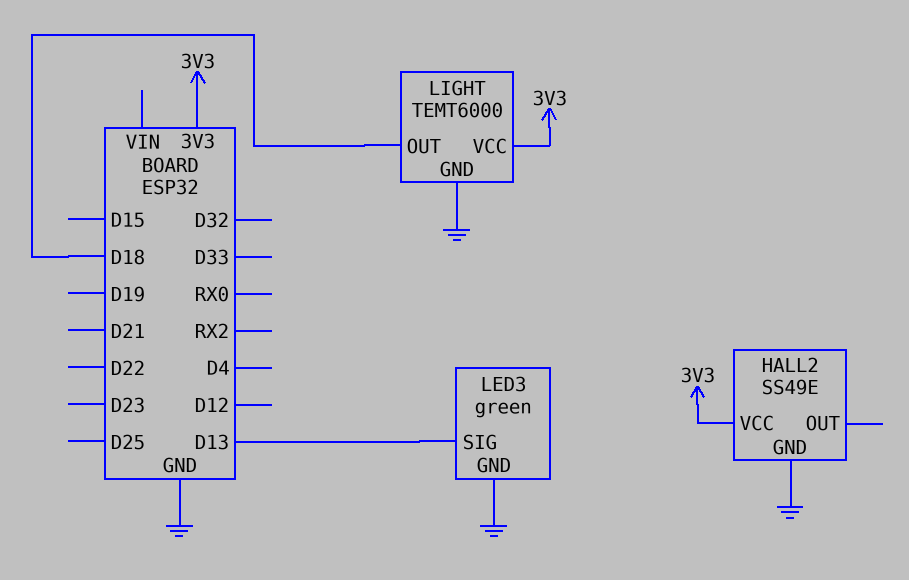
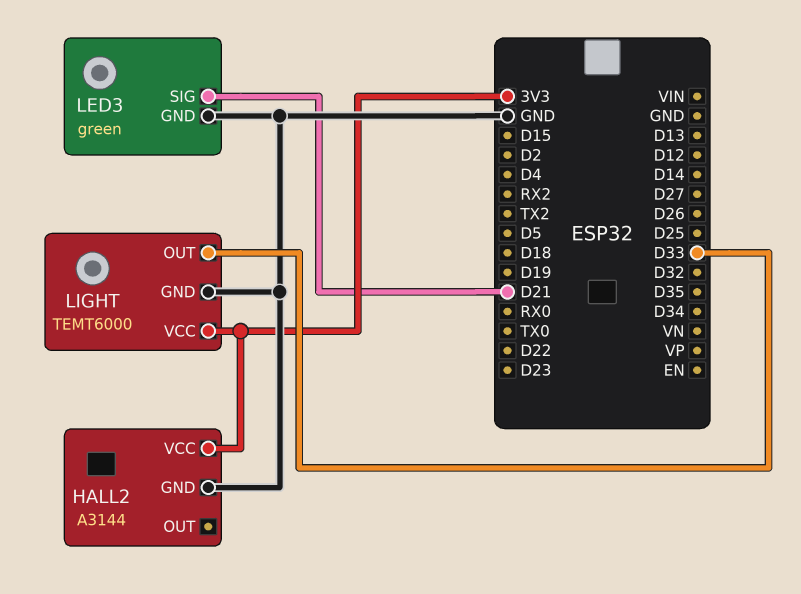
HALL2: SS49E -> A3144
LED3 pin SIG: D13 -> D21
LIGHT pin OUT: D18 -> D33

